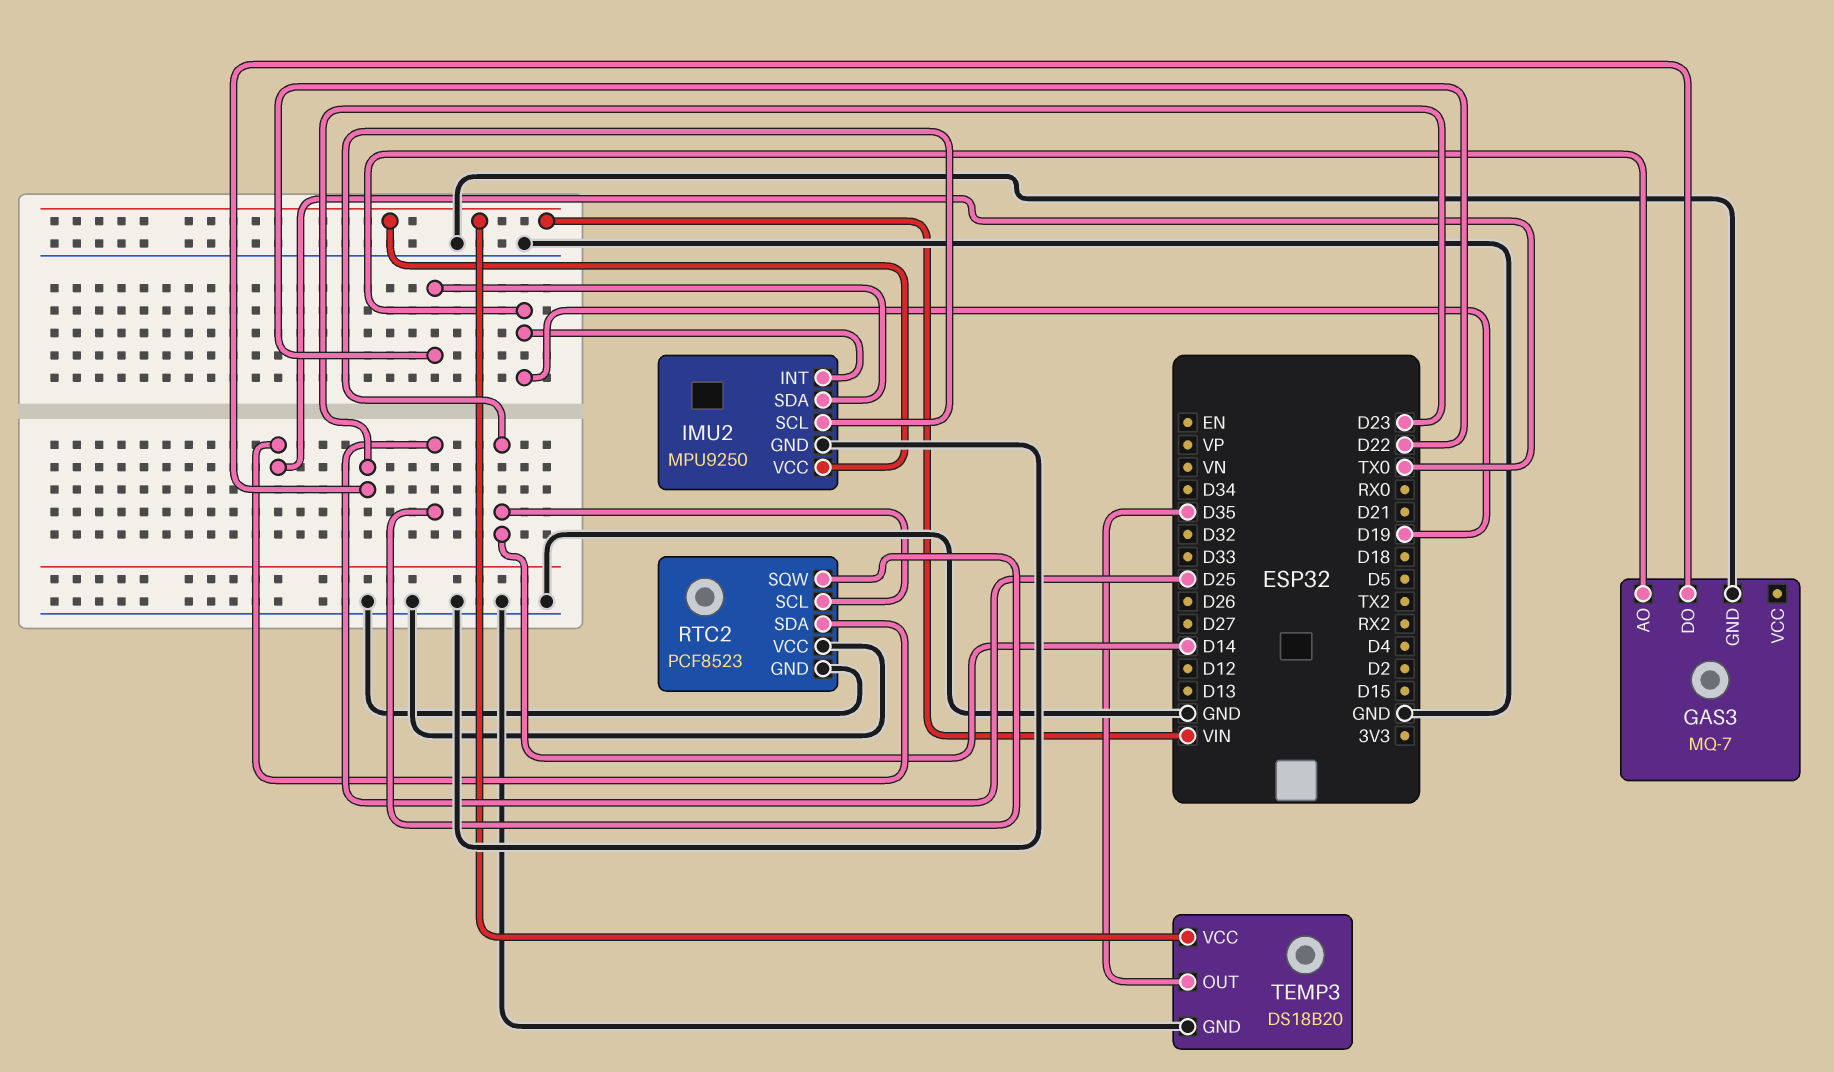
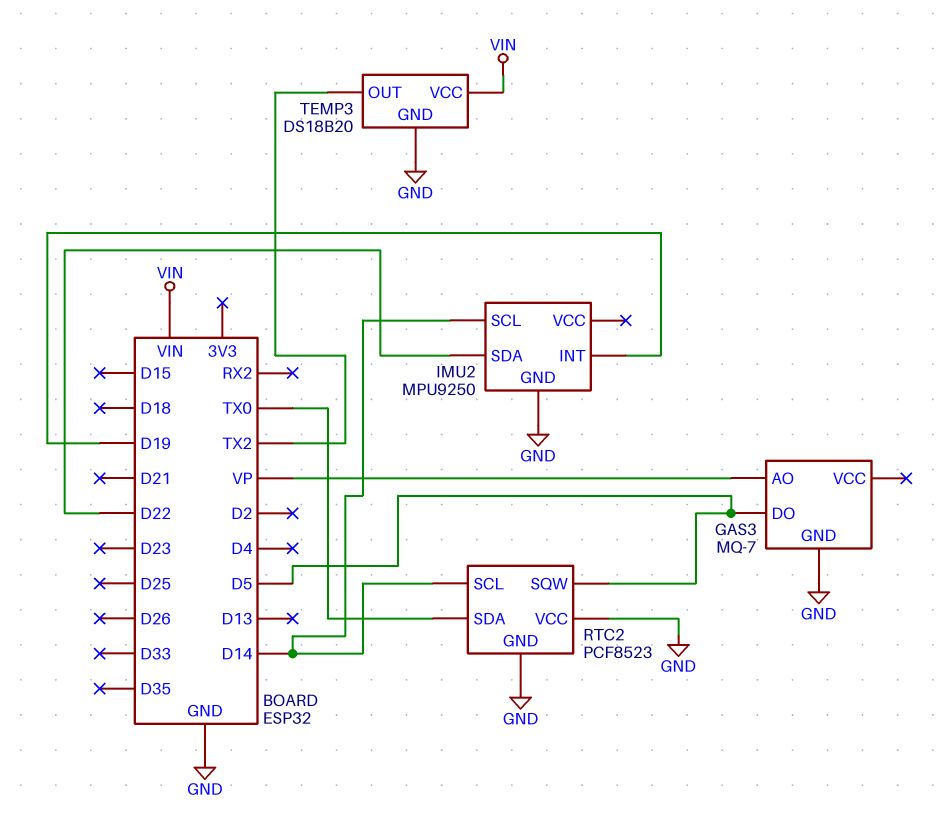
GAS3 pin AO: D19 -> VP
GAS3 pin DO: D23 -> D5
IMU2 pin VCC: VIN -> none
RTC2 pin SQW: D25 -> D5
TEMP3 pin OUT: D35 -> TX2

